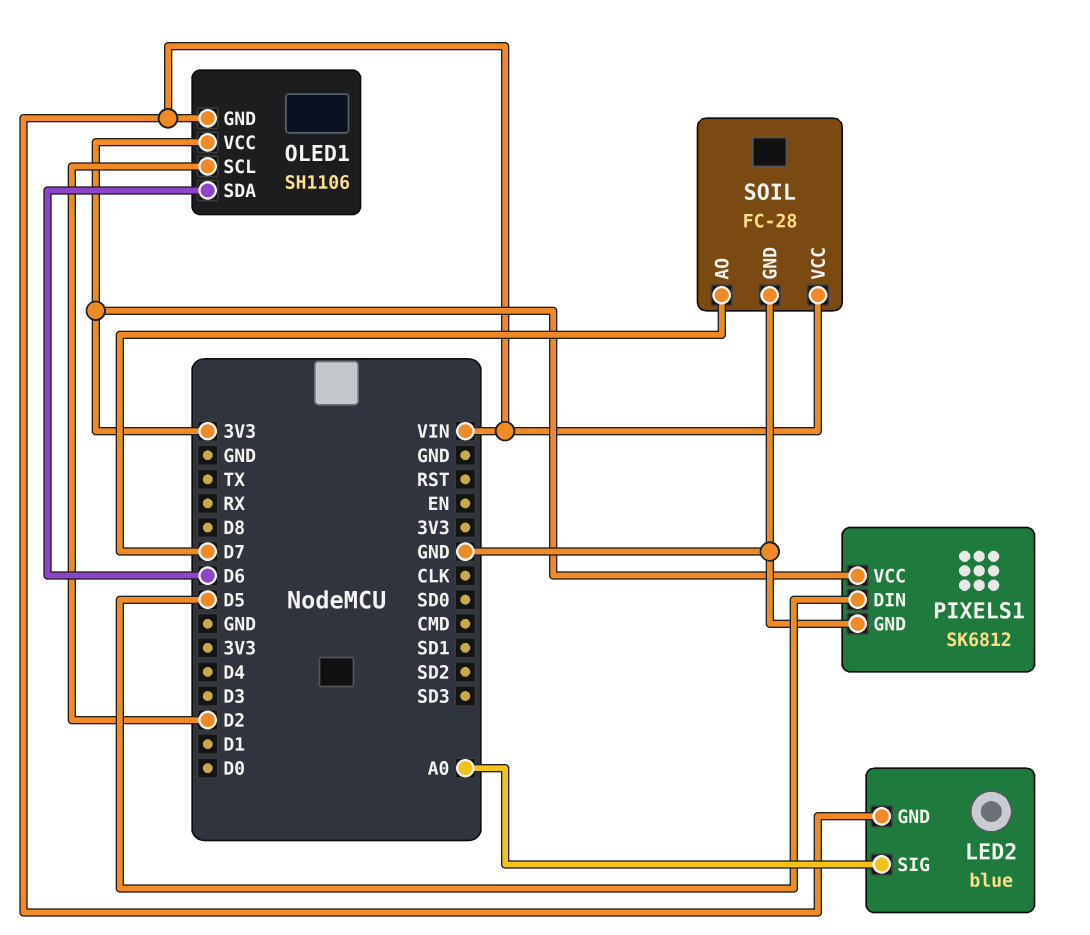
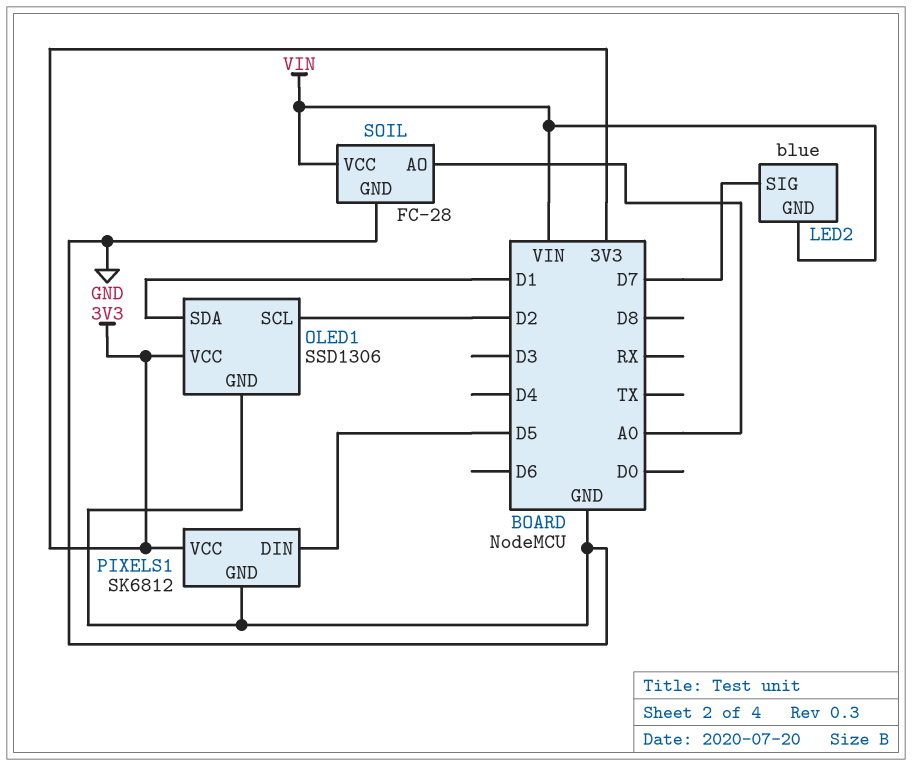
LED2 pin SIG: A0 -> D7
OLED1: SH1106 -> SSD1306
OLED1 pin GND: VIN -> GND
OLED1 pin SDA: D6 -> D1
SOIL pin AO: D7 -> A0

